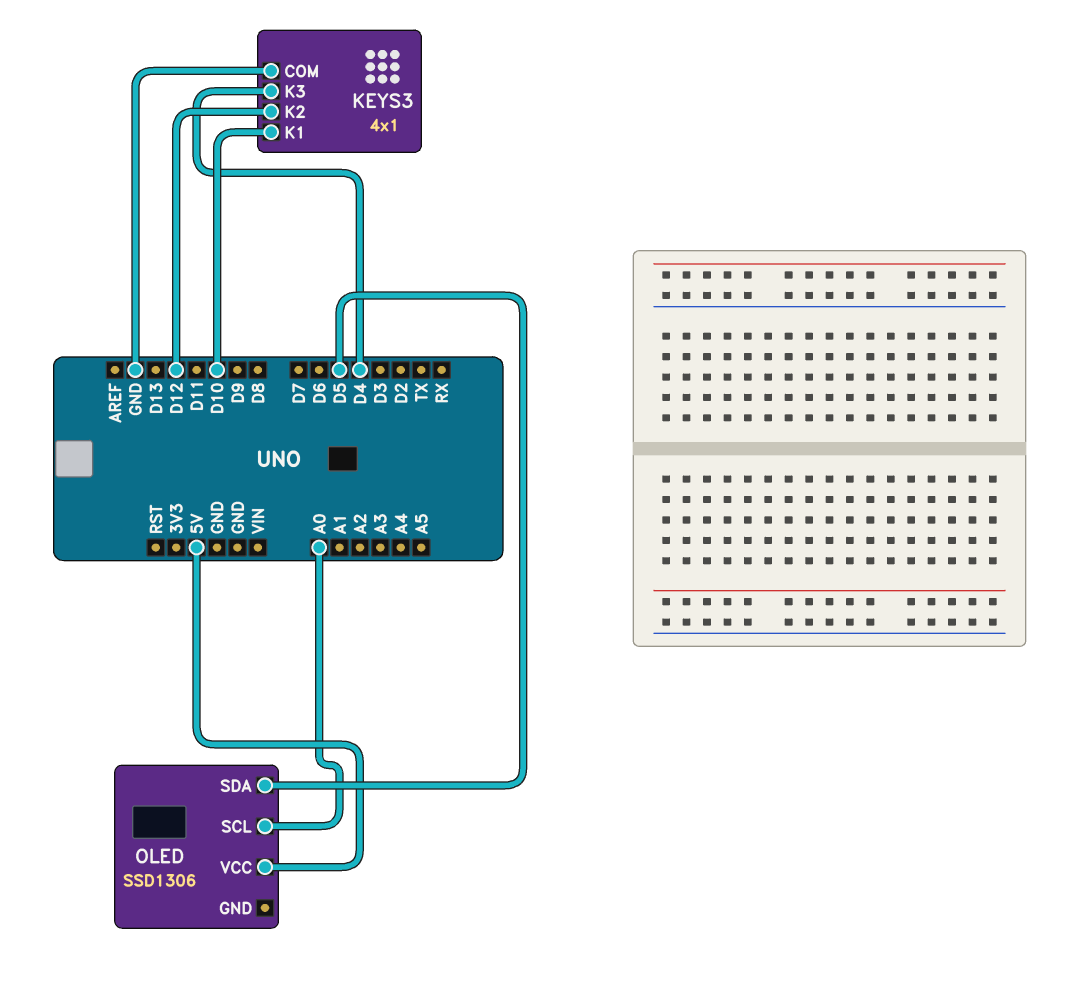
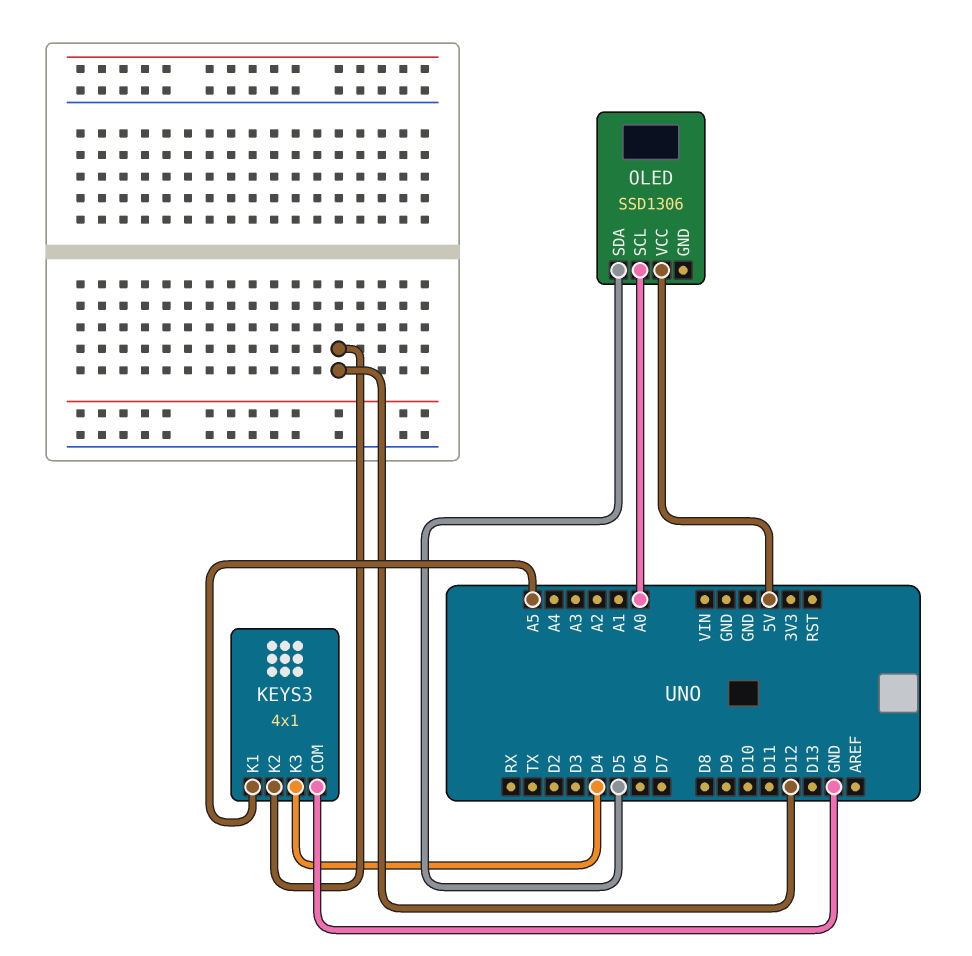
KEYS3 pin K1: D10 -> A5

